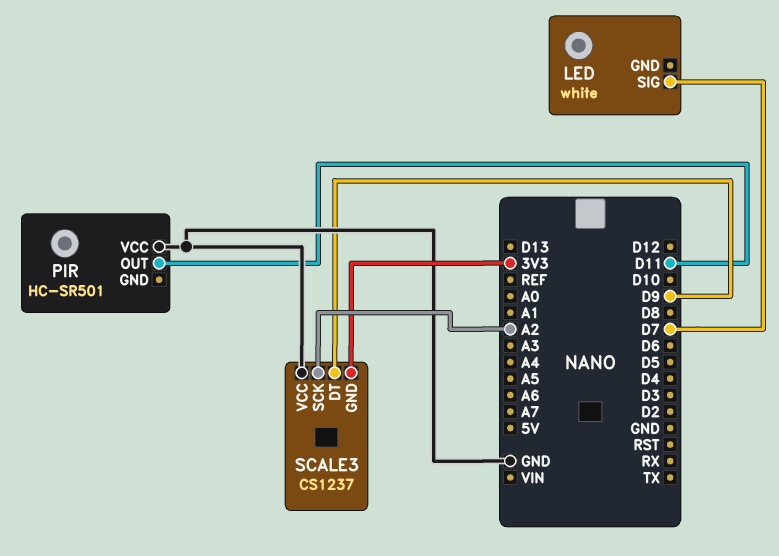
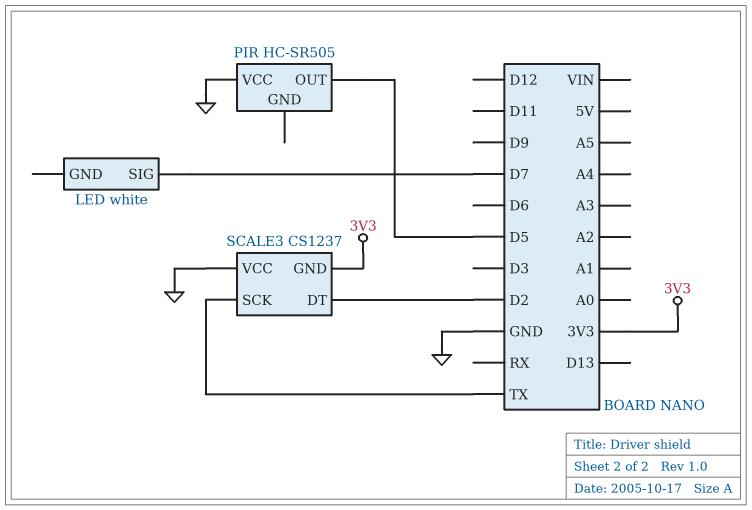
PIR: HC-SR501 -> HC-SR505
PIR pin OUT: D11 -> D5
SCALE3 pin DT: D9 -> D2
SCALE3 pin SCK: A2 -> TX

